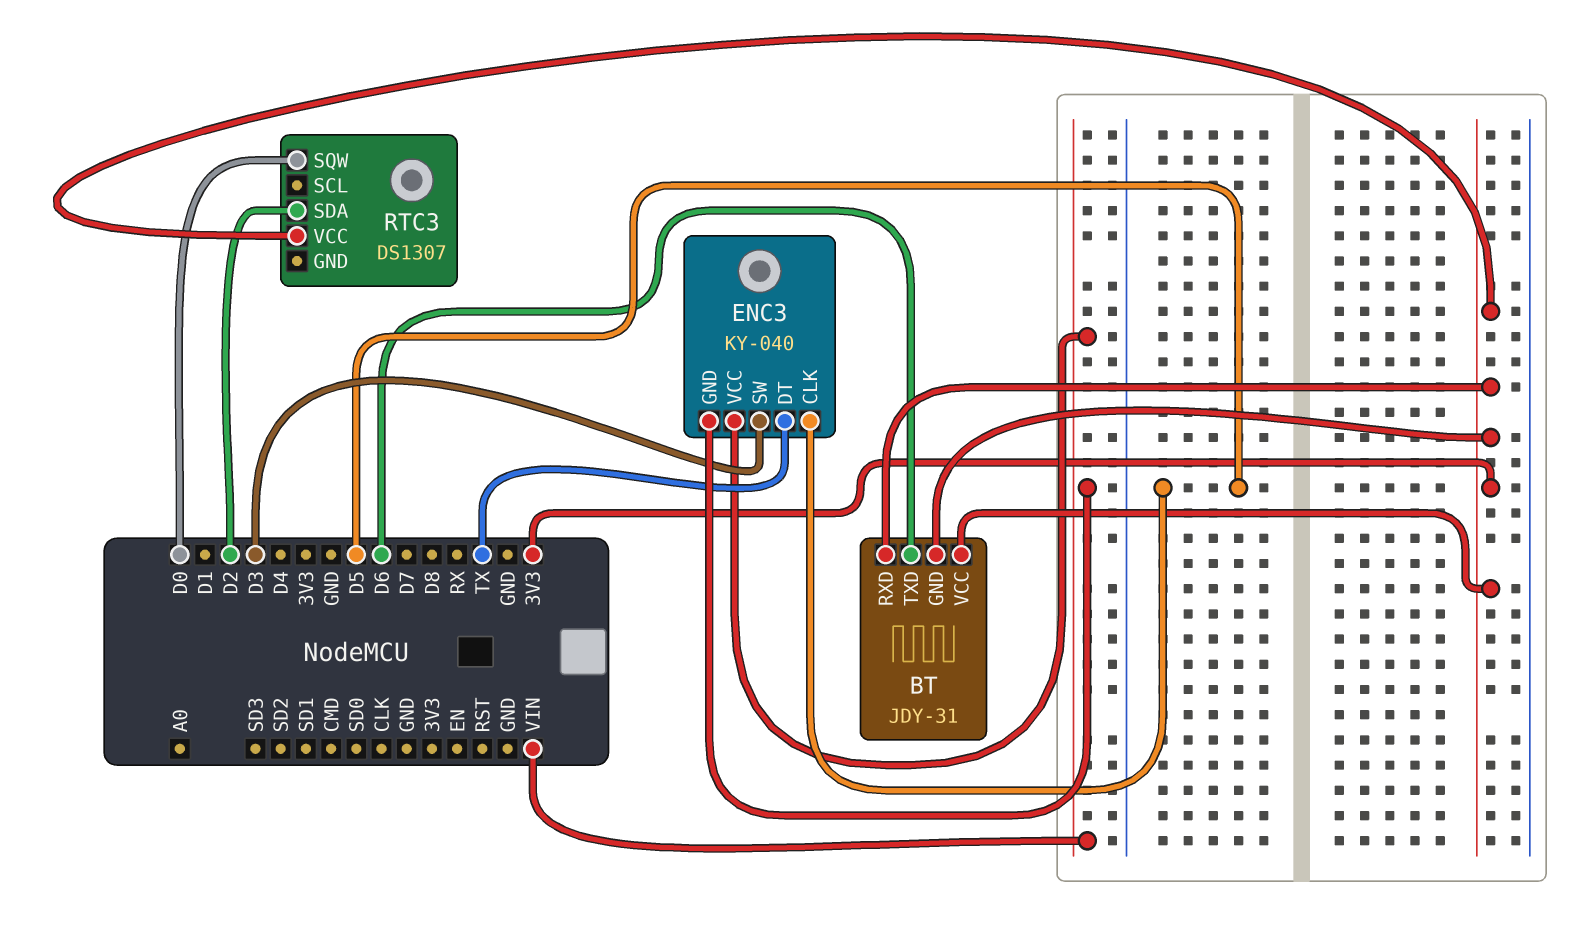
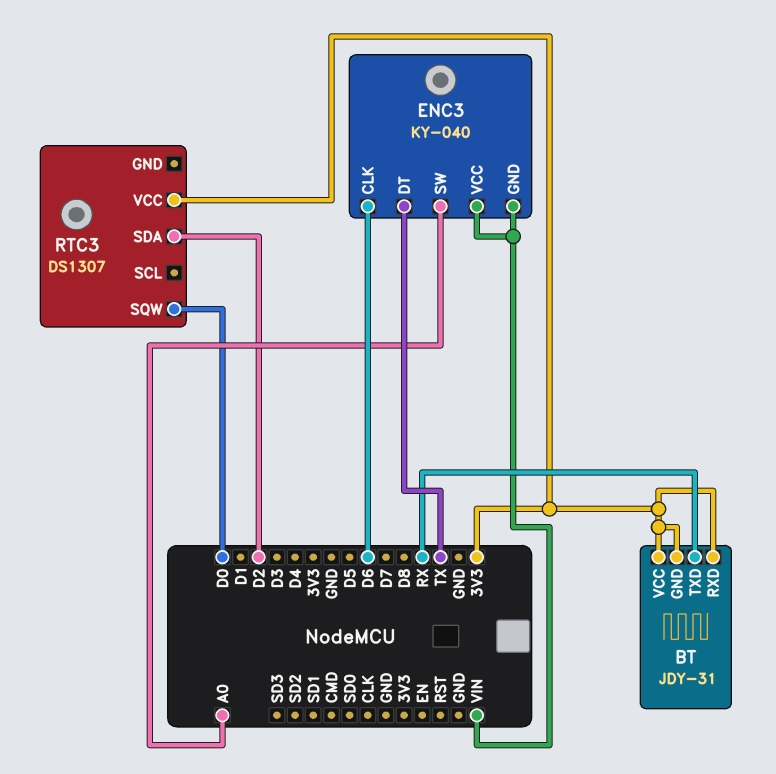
BT pin TXD: D6 -> RX
ENC3 pin CLK: D5 -> D6
ENC3 pin SW: D3 -> A0

